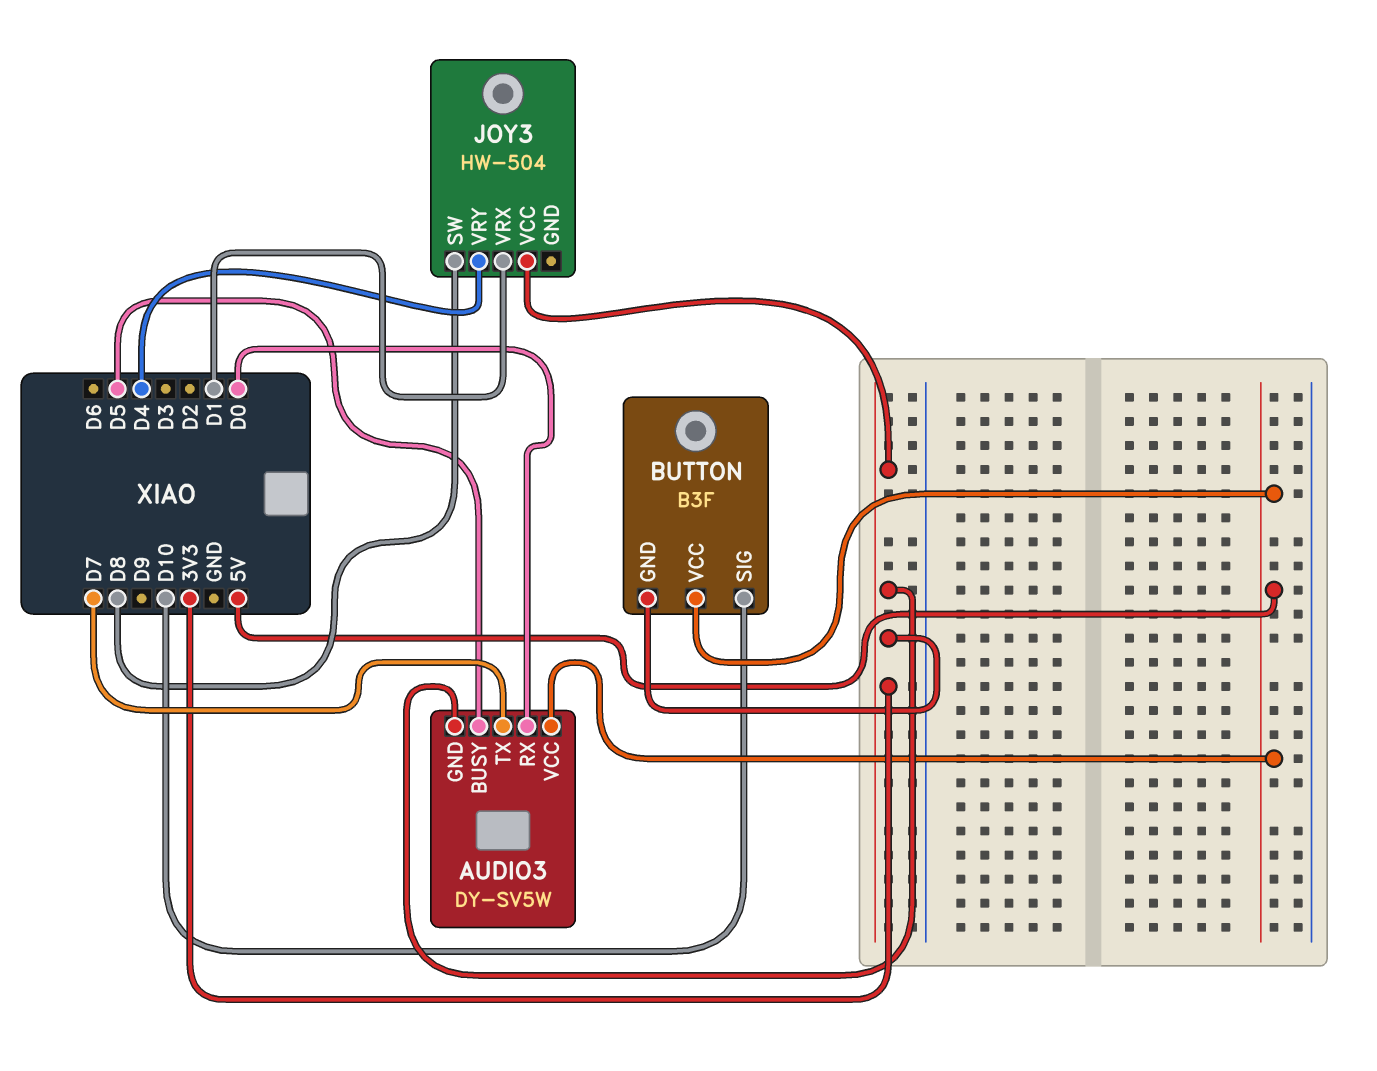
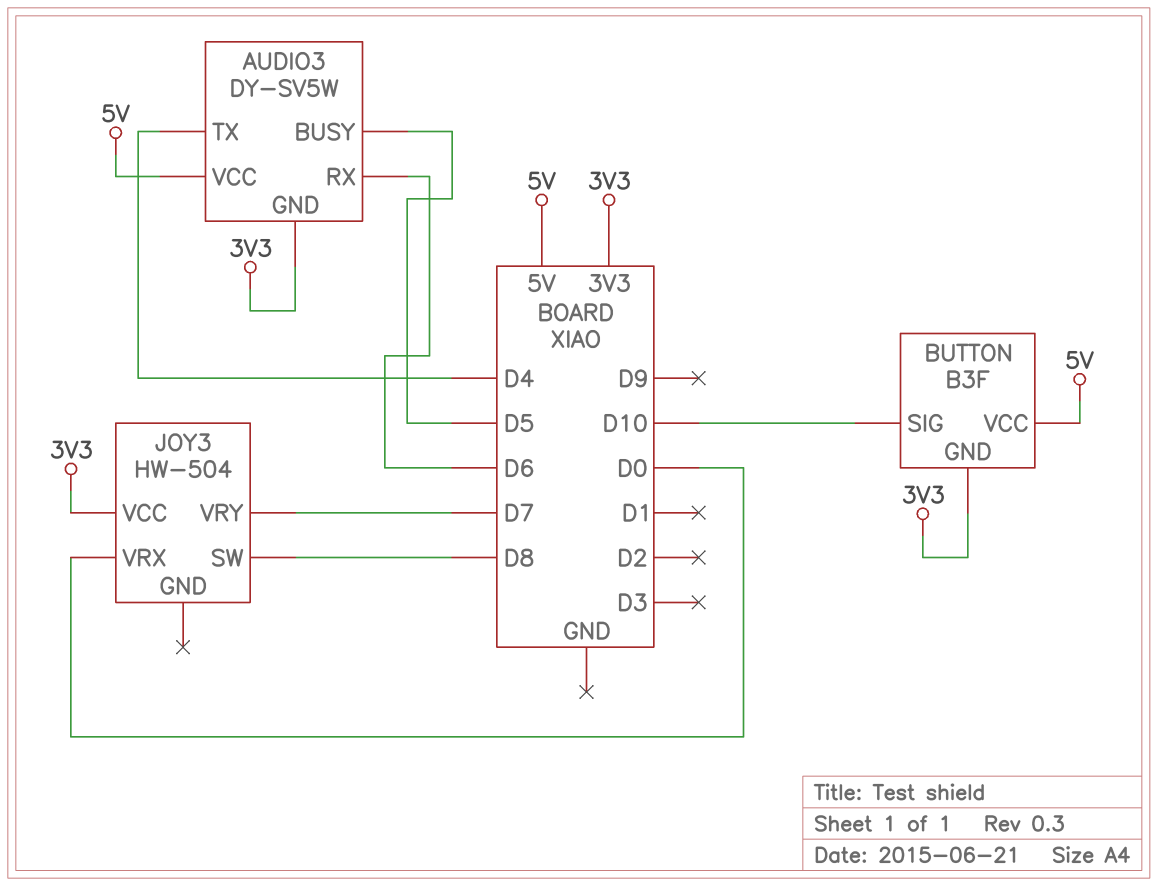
AUDIO3 pin RX: D0 -> D6
AUDIO3 pin TX: D7 -> D4
JOY3 pin VRX: D1 -> D0
JOY3 pin VRY: D4 -> D7

